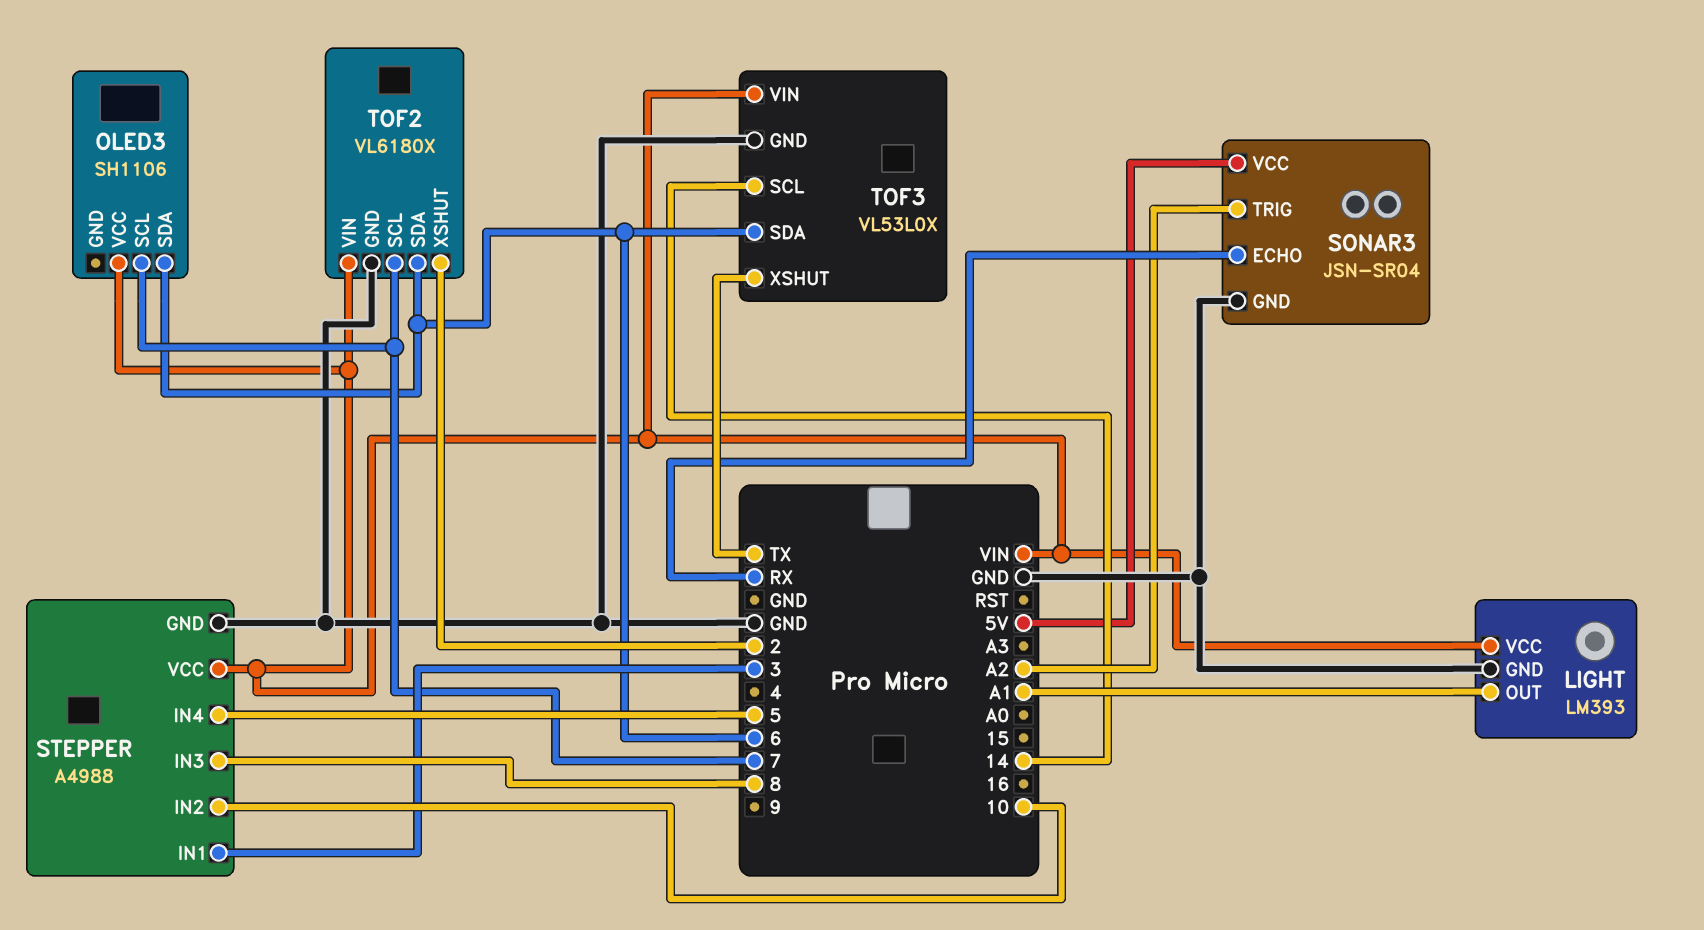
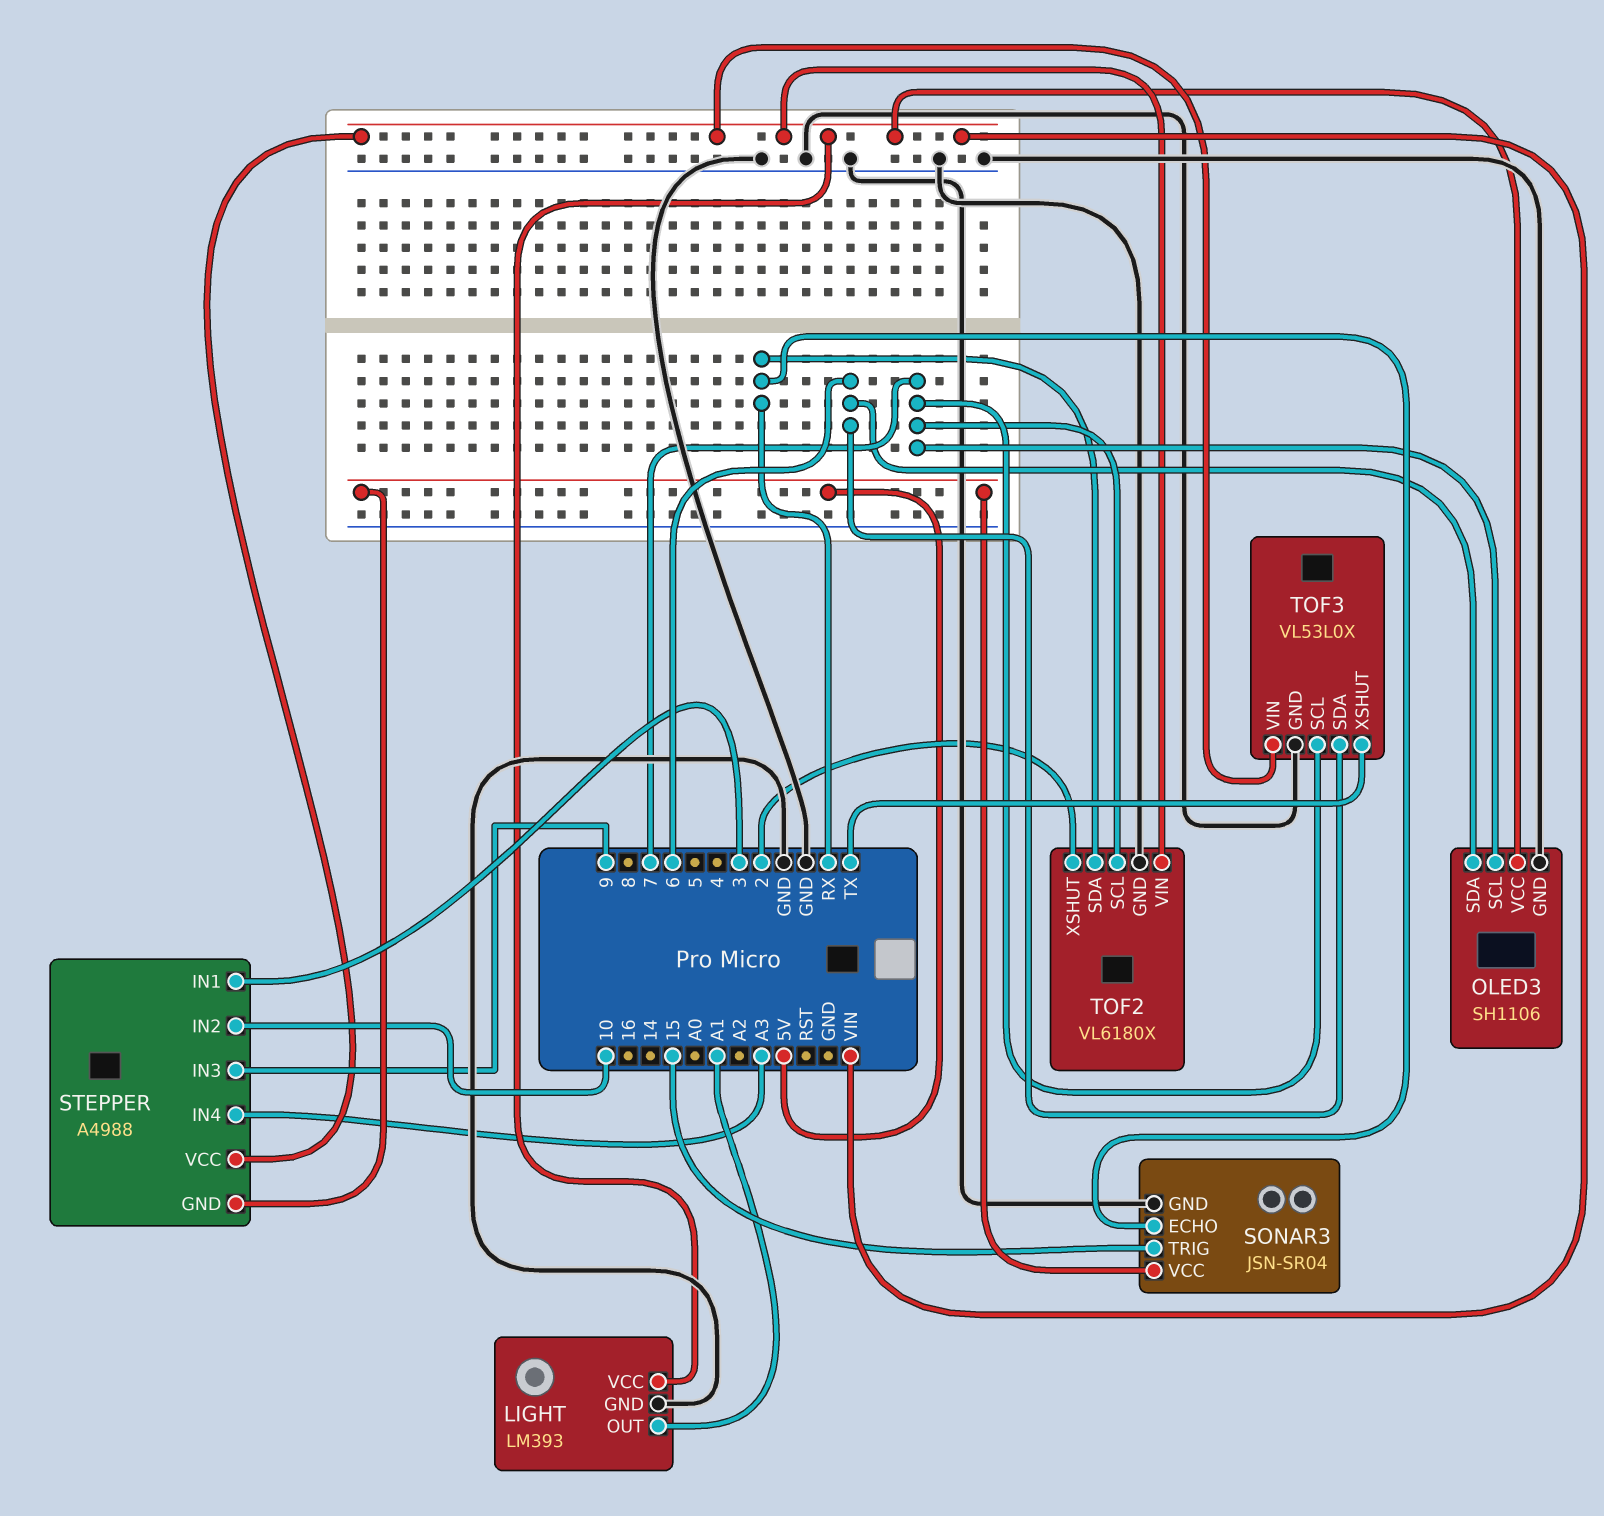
OLED3 pin GND: none -> GND
SONAR3 pin TRIG: A2 -> 15
STEPPER pin GND: GND -> 5V
STEPPER pin IN3: 8 -> 9
STEPPER pin IN4: 5 -> A3
TOF2 pin SDA: 6 -> RX
TOF3 pin SCL: 14 -> 7

